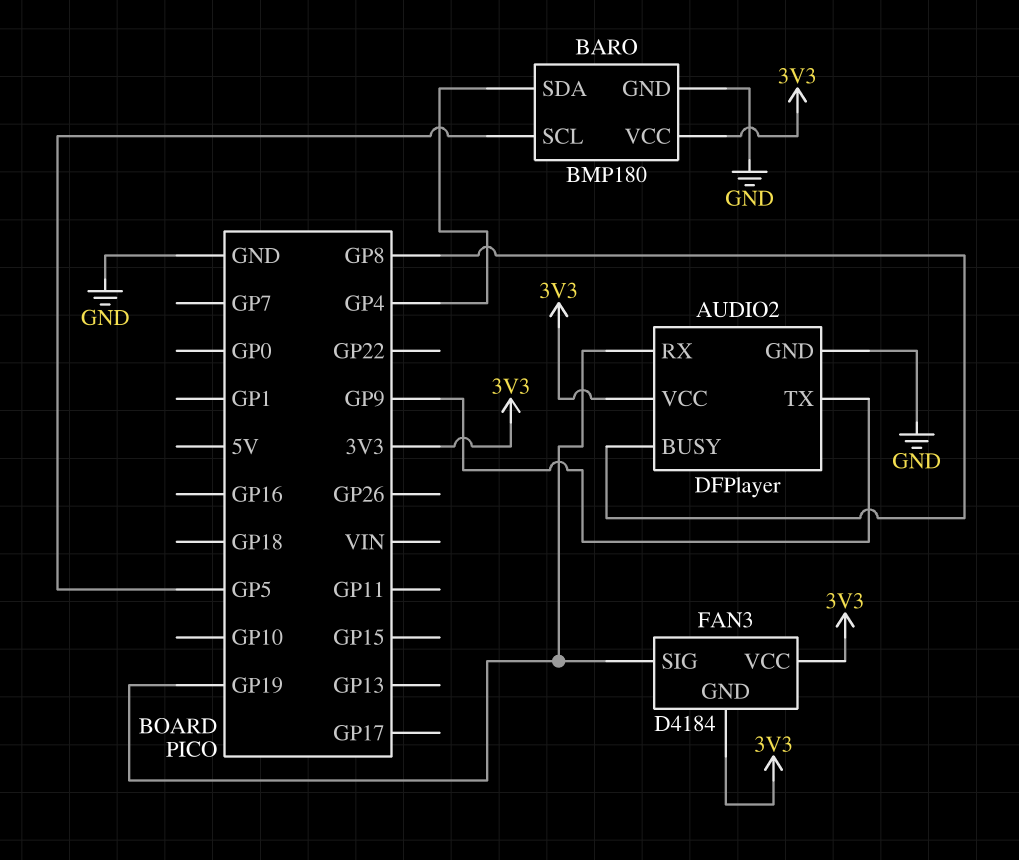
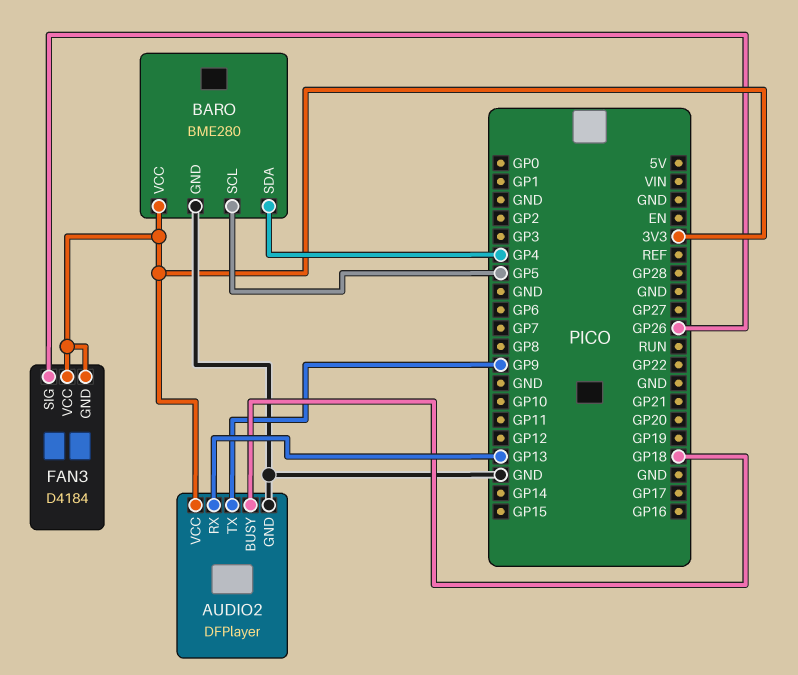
AUDIO2 pin BUSY: GP8 -> GP18
AUDIO2 pin RX: GP19 -> GP13
BARO: BMP180 -> BME280
FAN3 pin SIG: GP19 -> GP26

